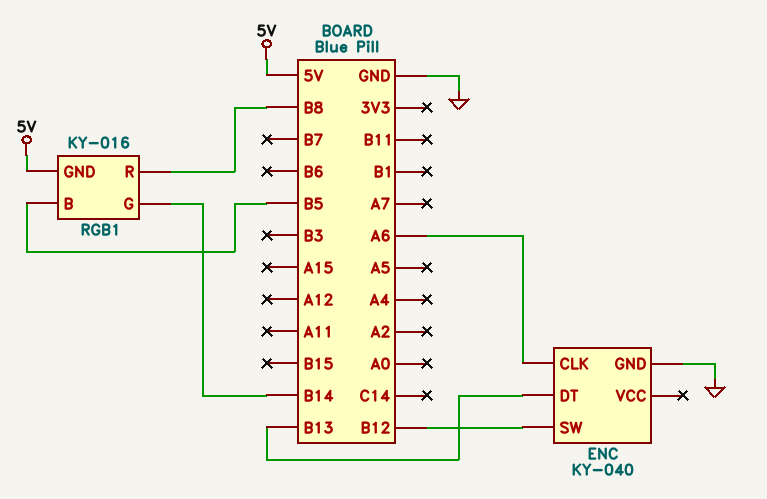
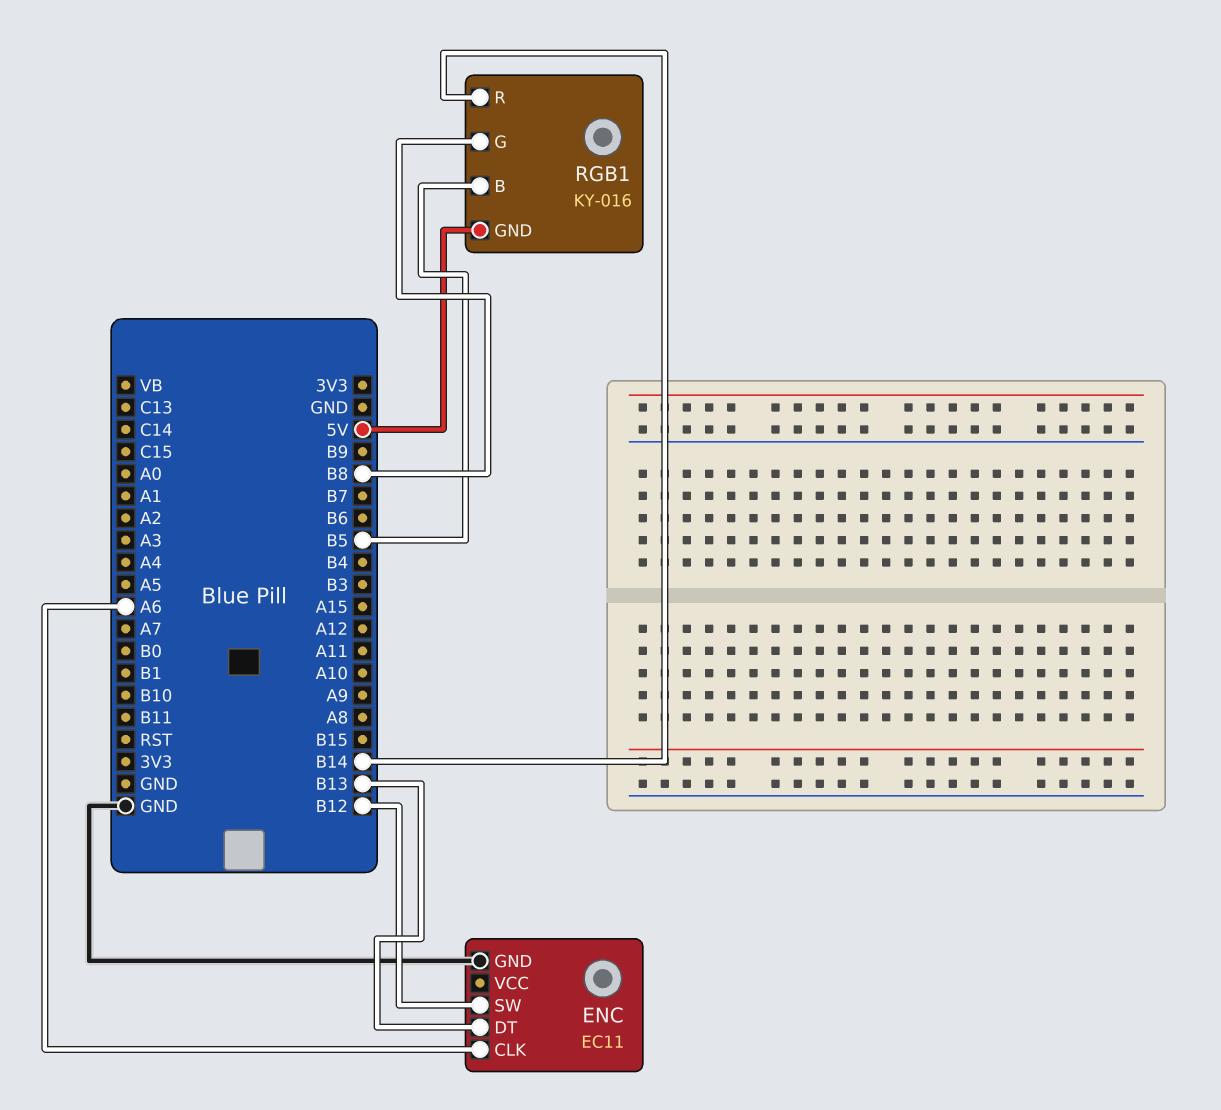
ENC: KY-040 -> EC11
RGB1 pin G: B14 -> B8
RGB1 pin R: B8 -> B14

